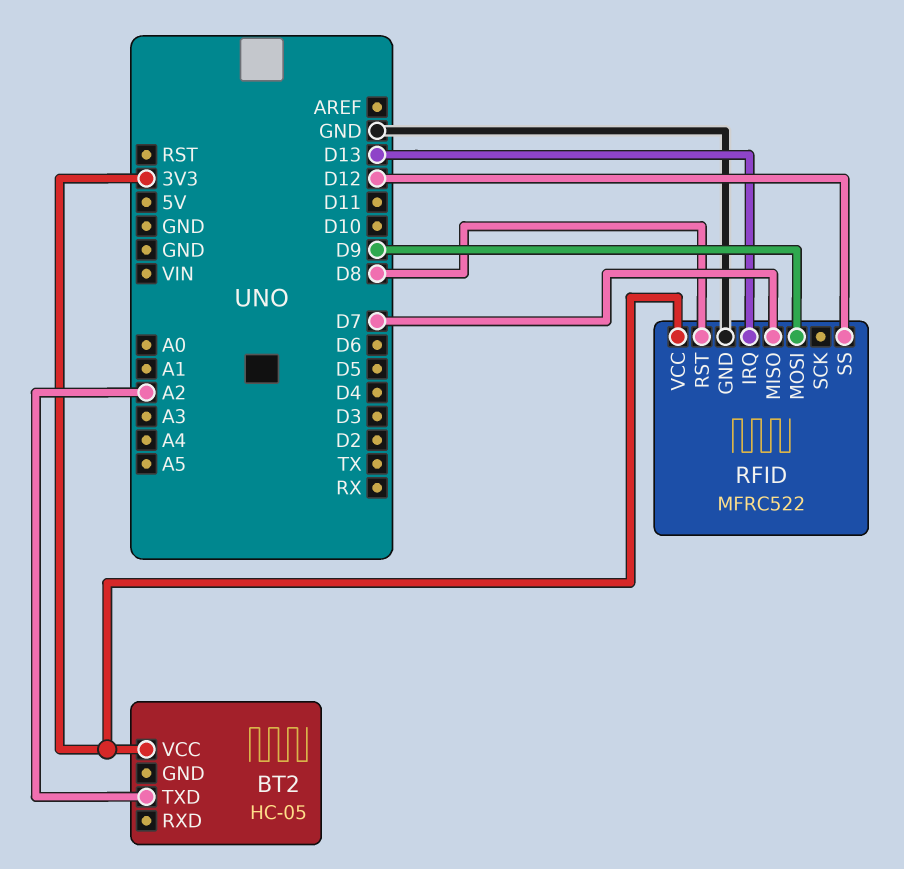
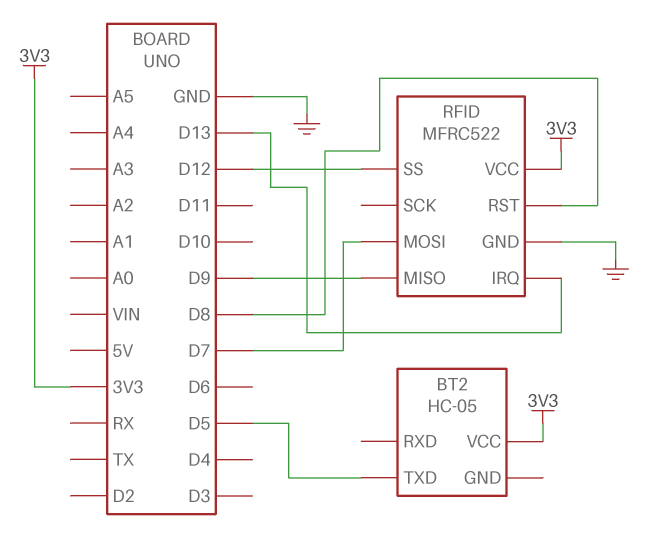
BT2 pin TXD: A2 -> D5
RFID pin MISO: D7 -> D9
RFID pin MOSI: D9 -> D7

